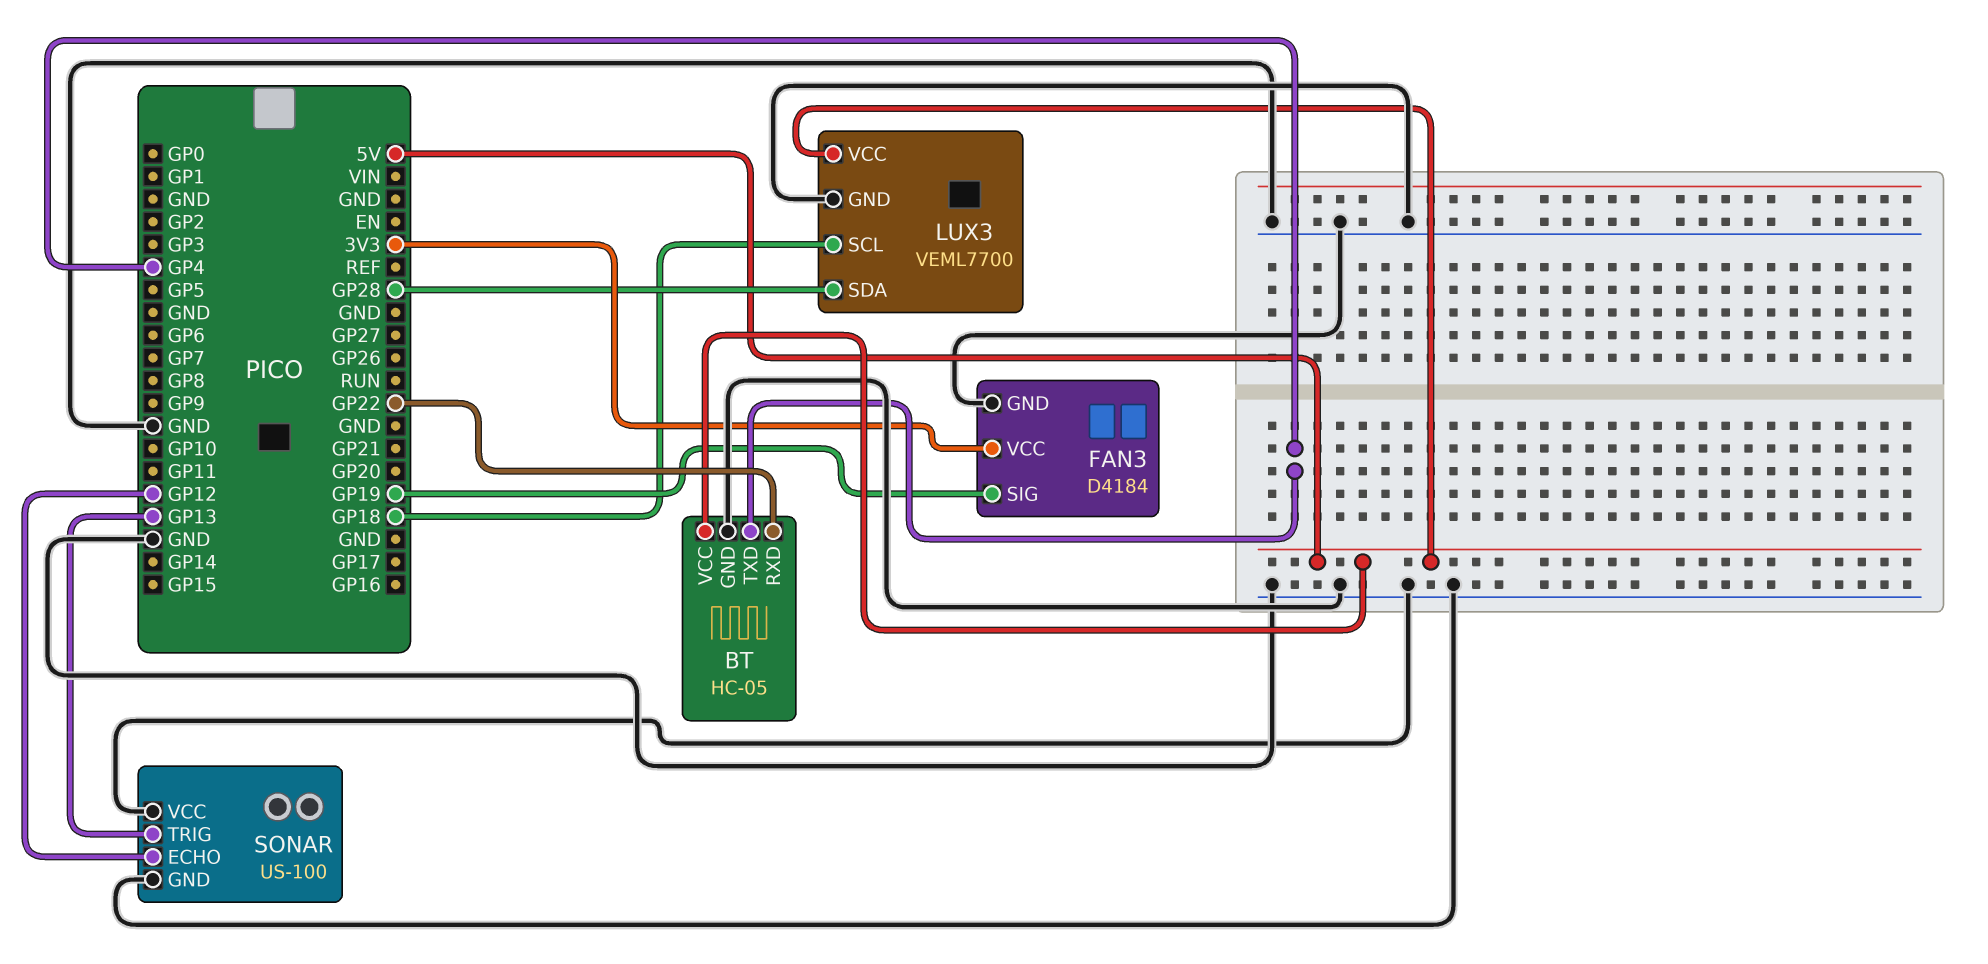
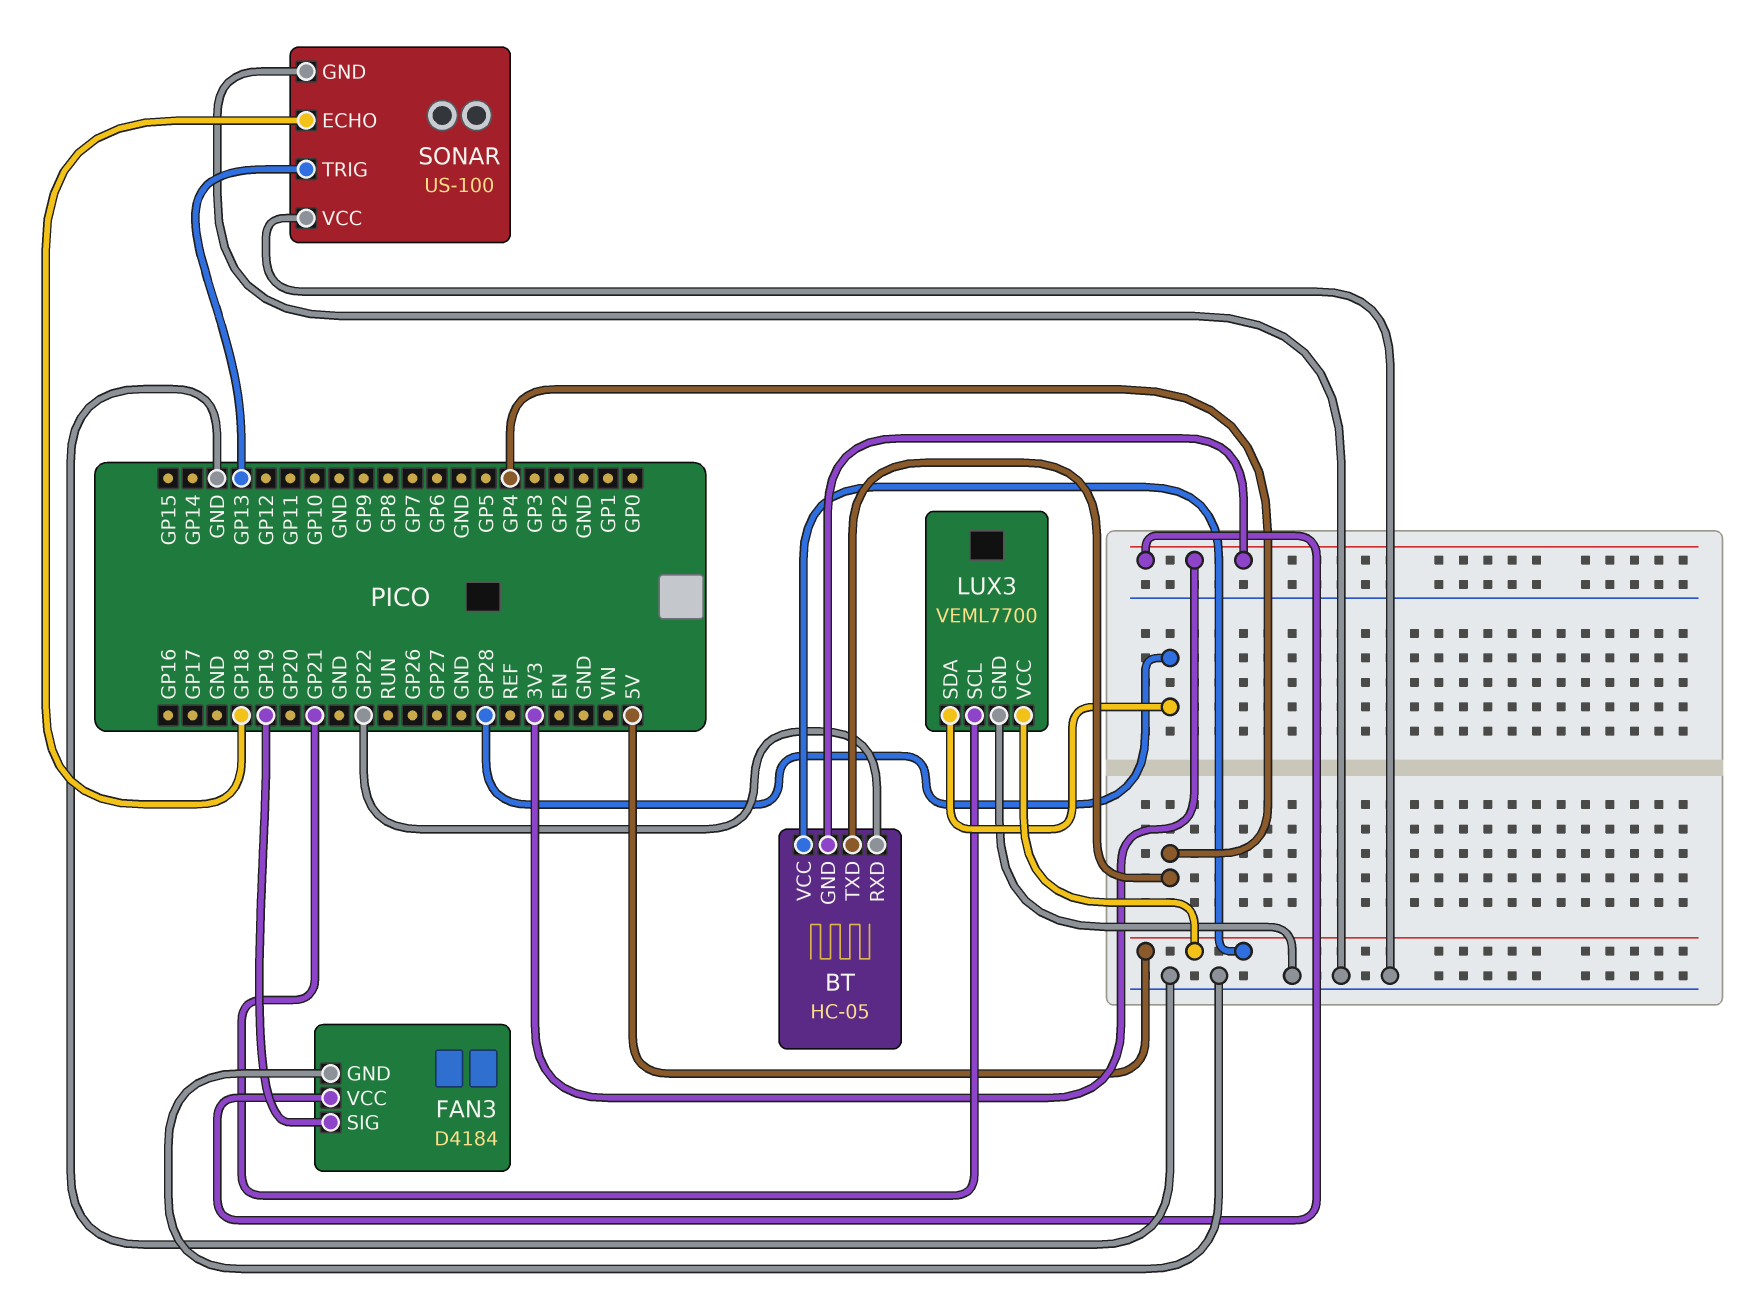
BT pin GND: GND -> 3V3
LUX3 pin SCL: GP18 -> GP21
SONAR pin ECHO: GP12 -> GP18

